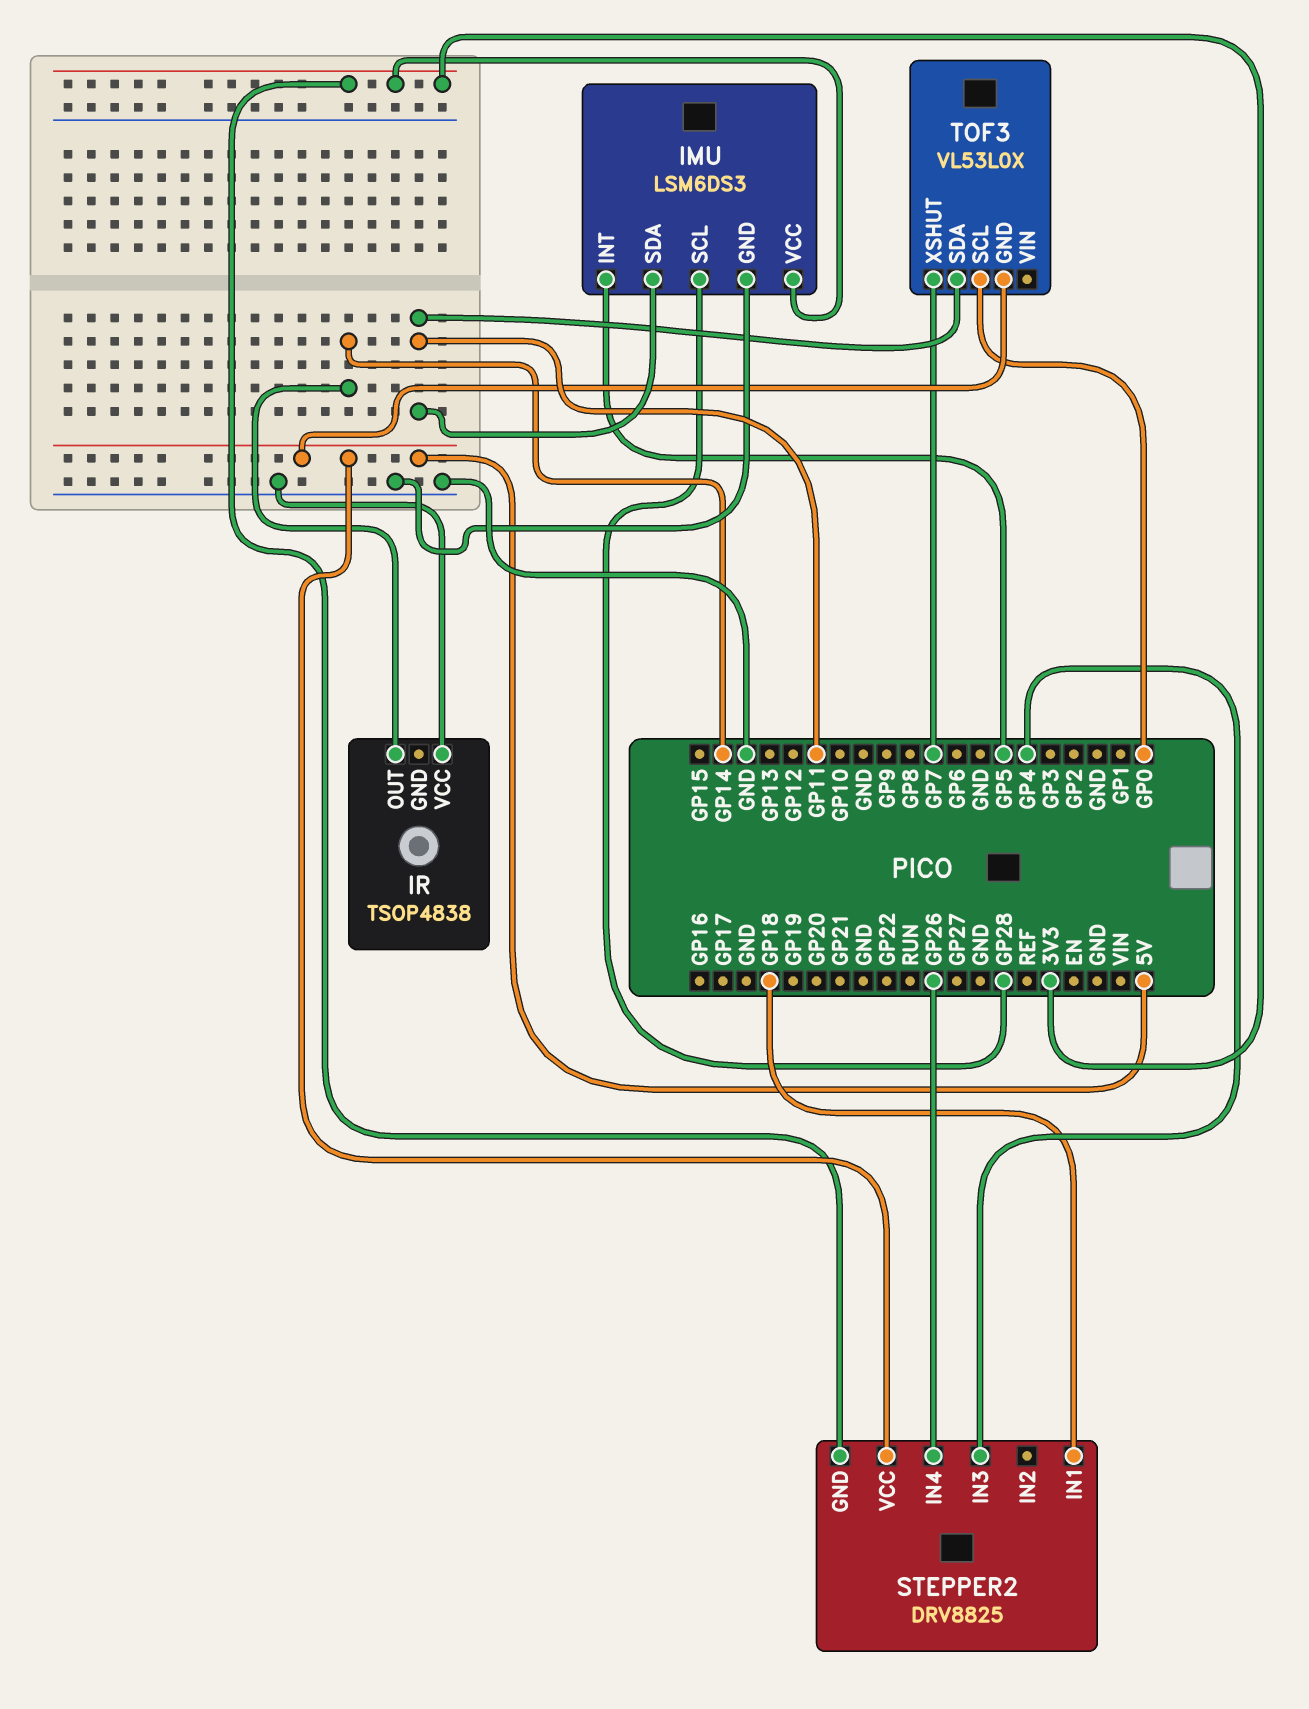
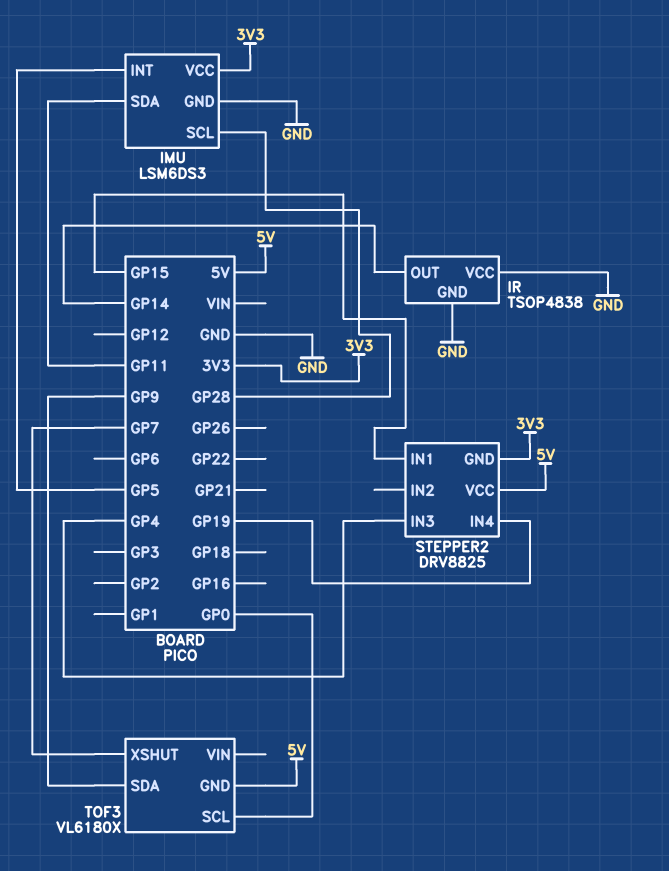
IR pin GND: none -> GND
STEPPER2 pin IN1: GP18 -> GP15
STEPPER2 pin IN4: GP26 -> GP19
TOF3: VL53L0X -> VL6180X
TOF3 pin SDA: GP11 -> GP9

